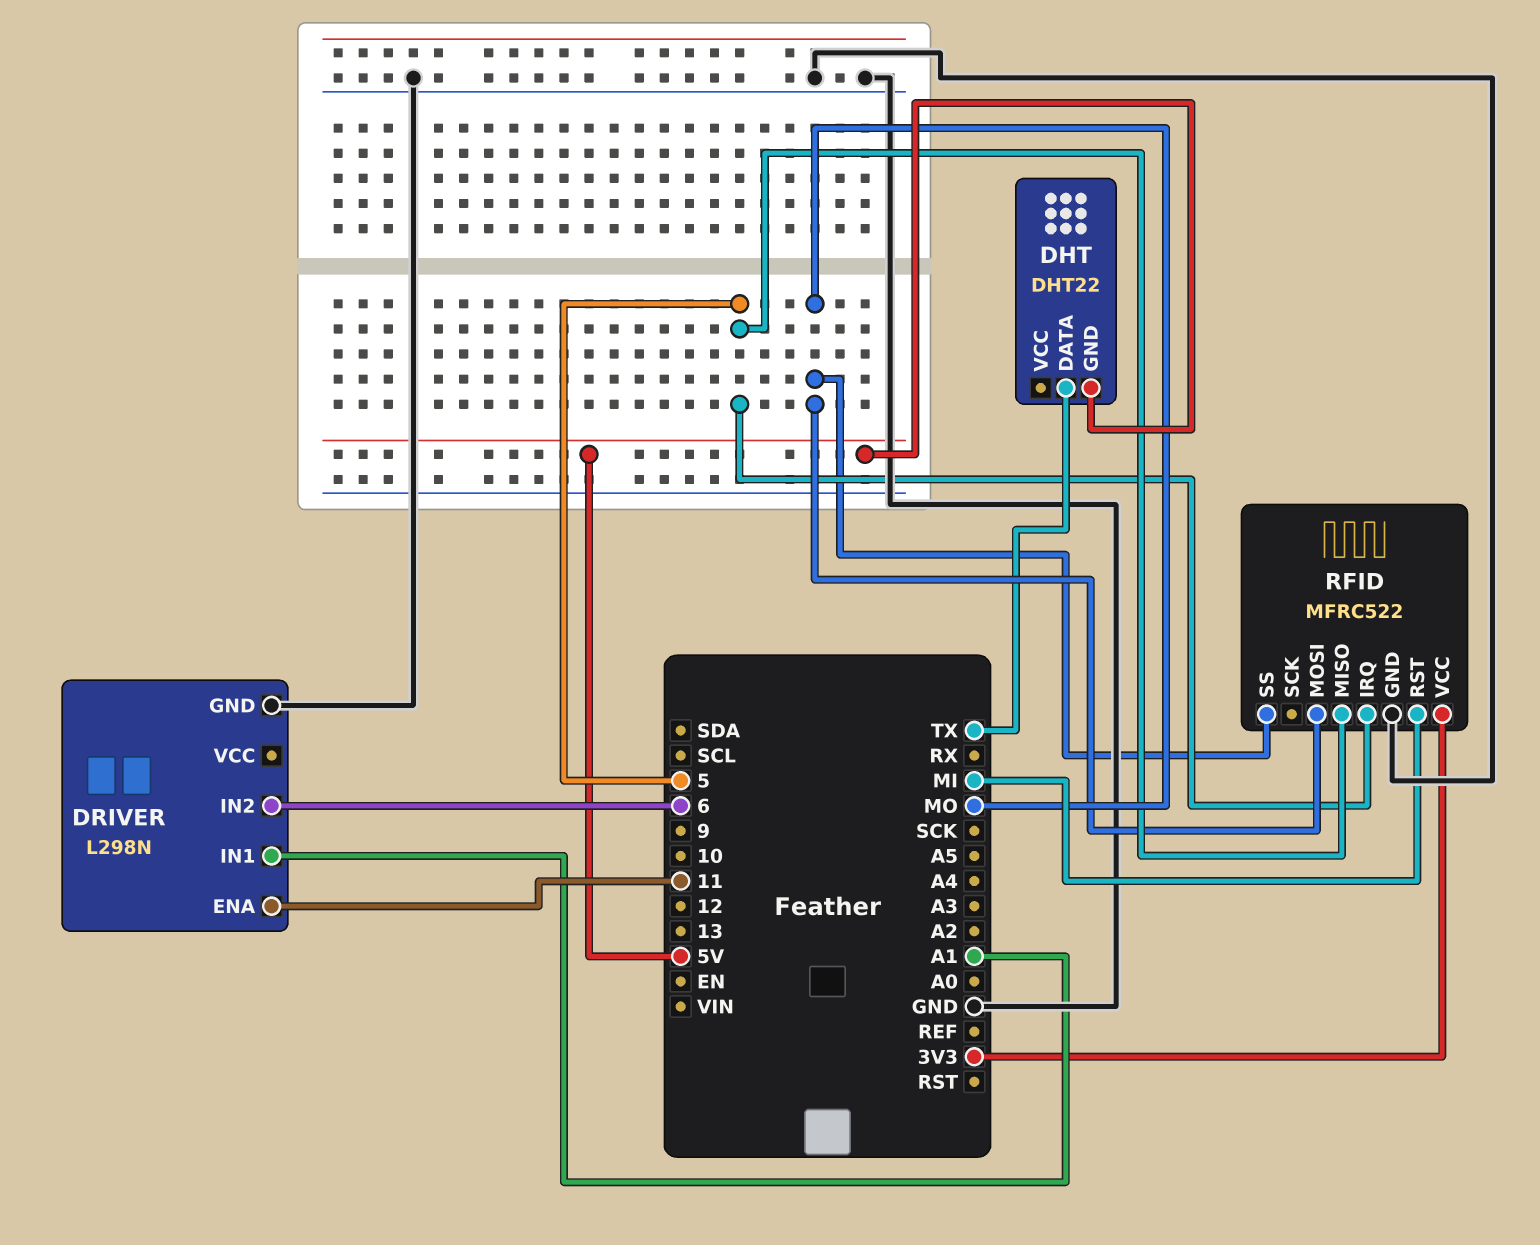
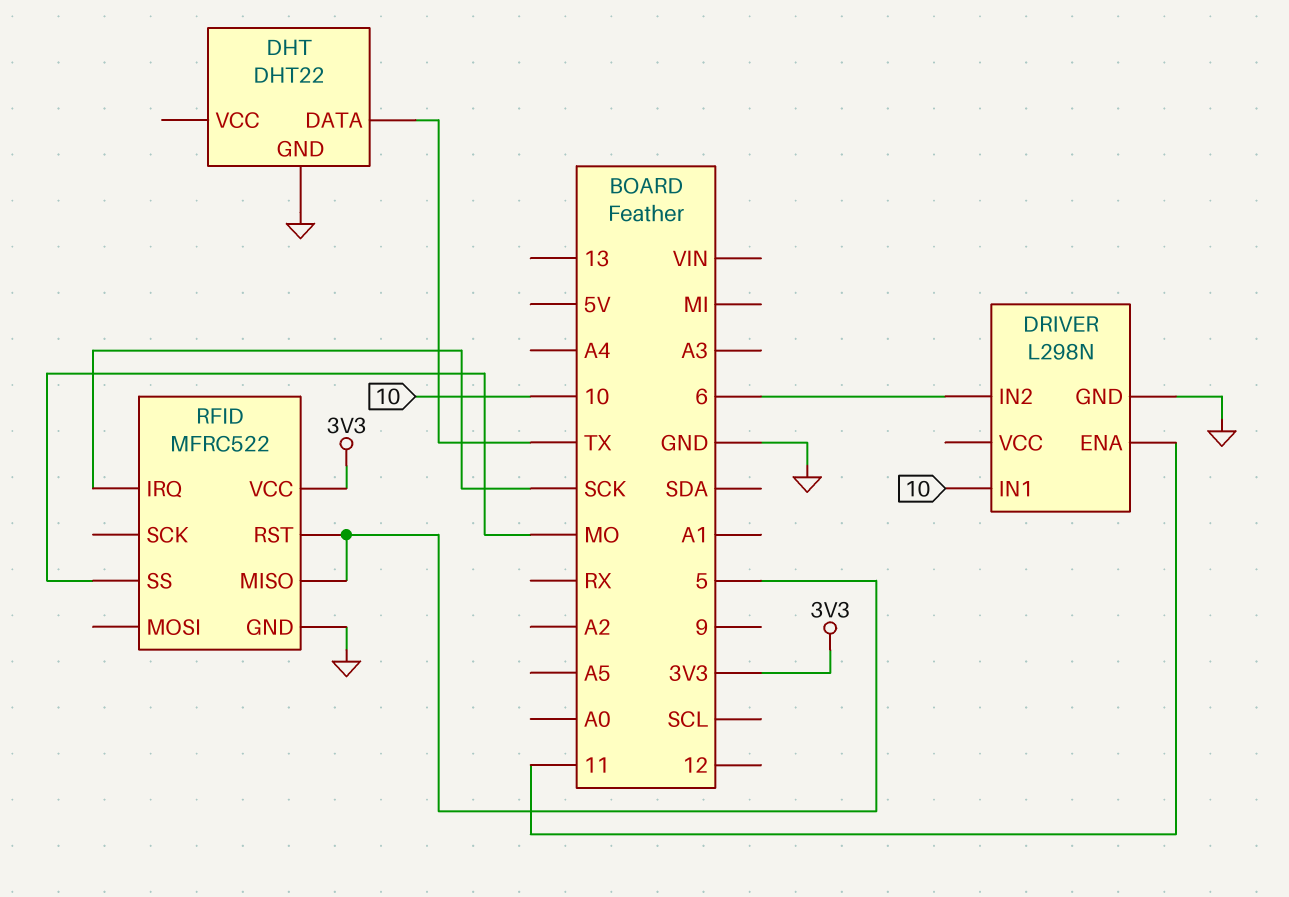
DHT pin GND: 5V -> GND
DRIVER pin IN1: A1 -> 10
RFID pin IRQ: 5 -> SCK
RFID pin MOSI: MO -> none
RFID pin RST: MI -> 5

